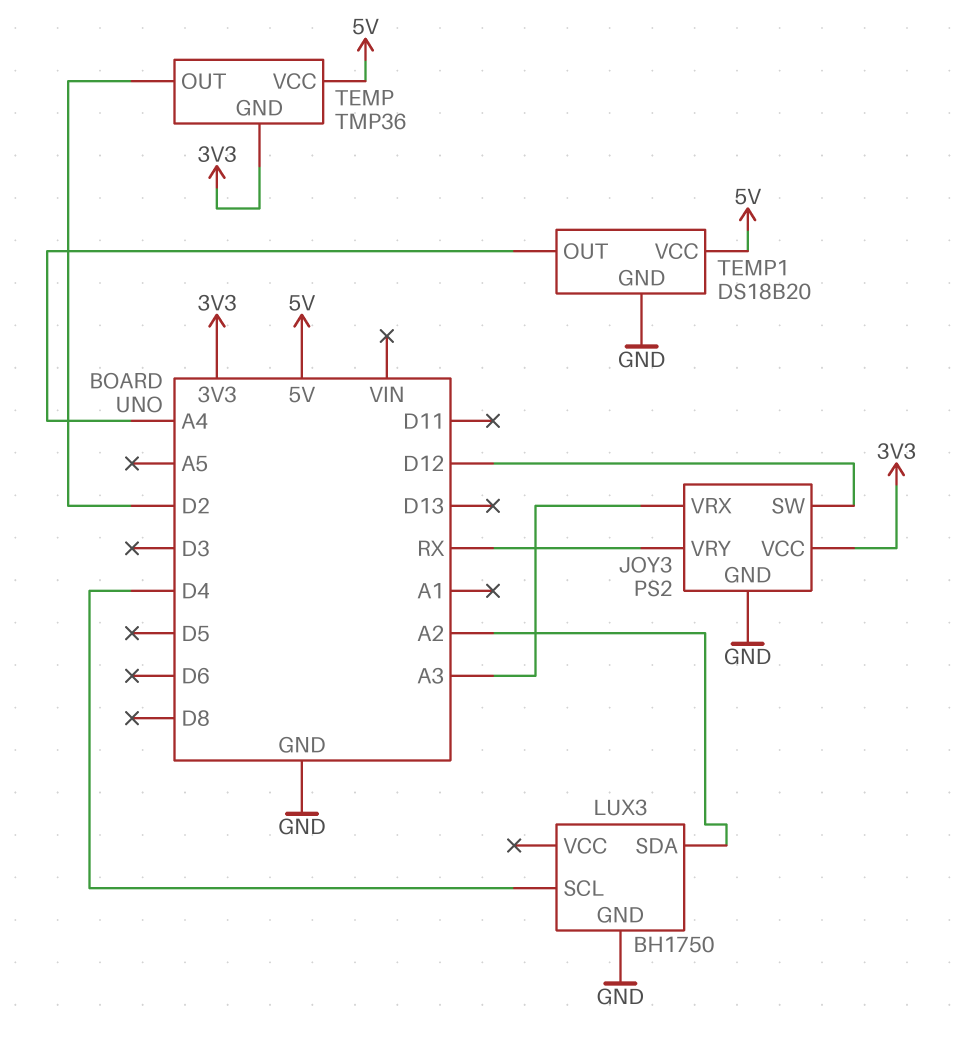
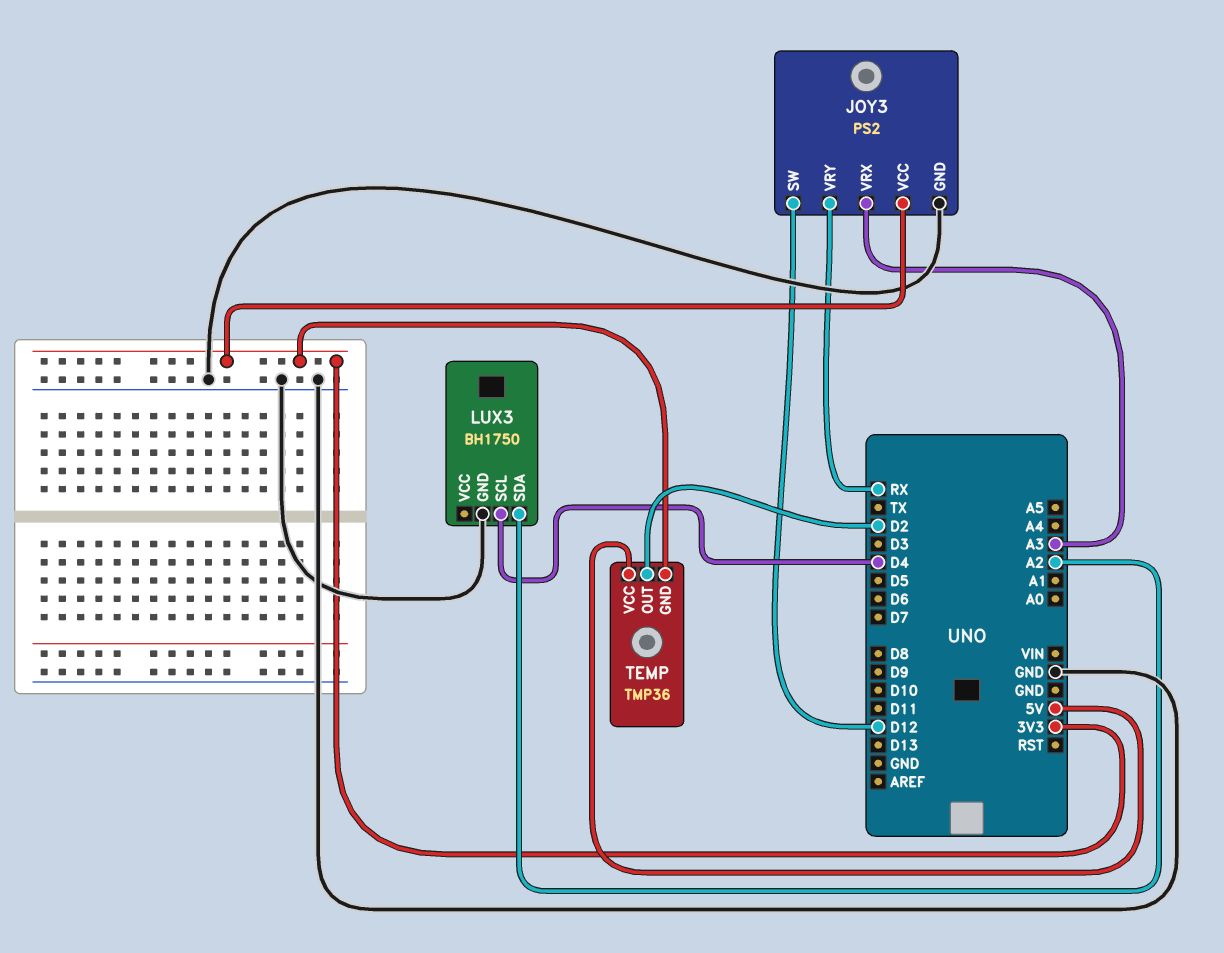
TEMP1: DS18B20 -> none
TEMP1 pin GND: GND -> none
TEMP1 pin OUT: A4 -> none
TEMP1 pin VCC: 5V -> none

